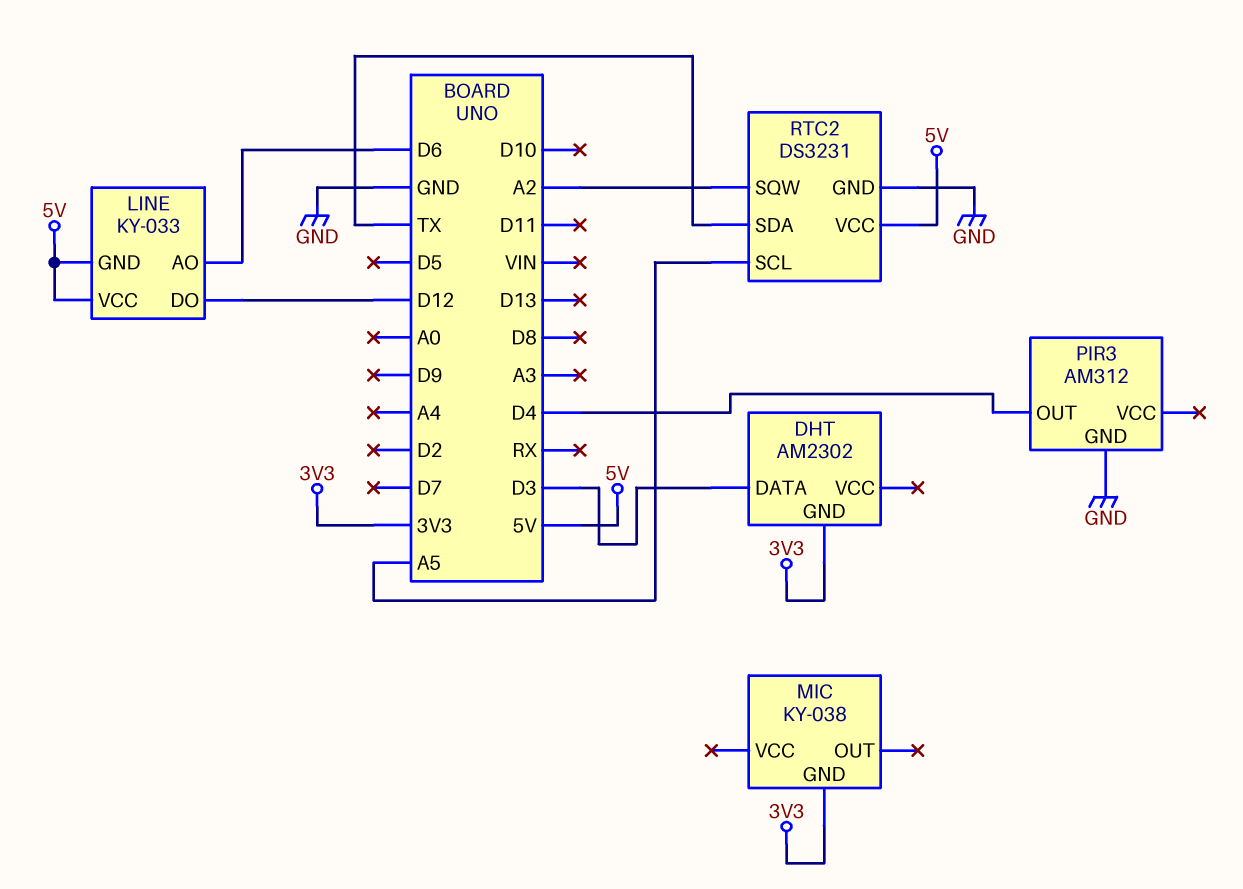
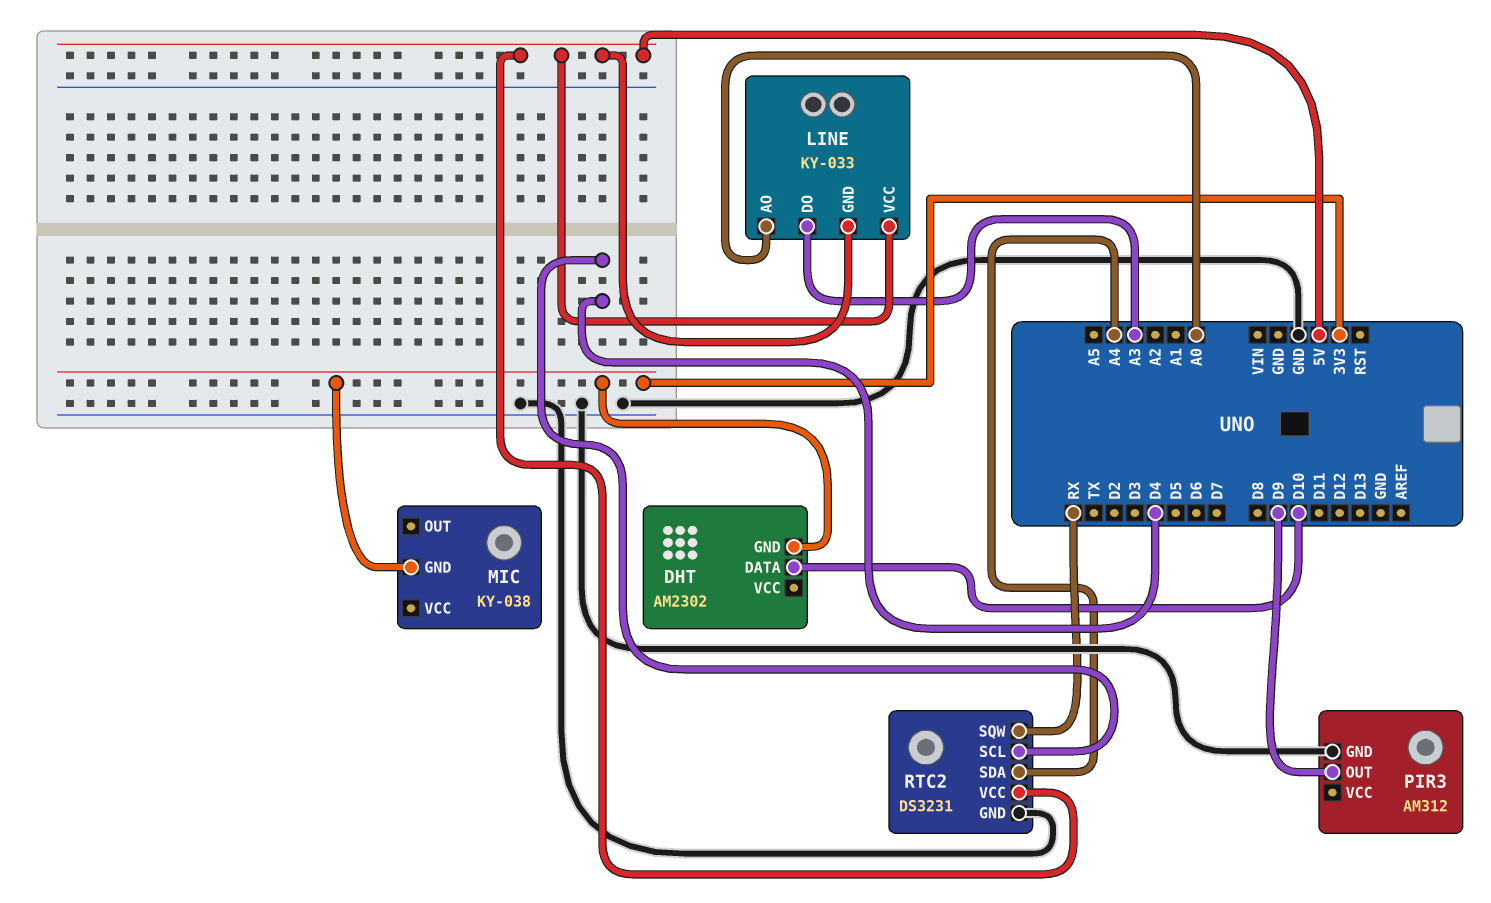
DHT pin DATA: D3 -> D10
LINE pin AO: D6 -> A0
LINE pin DO: D12 -> A3
PIR3 pin OUT: D4 -> D9
RTC2 pin SCL: A5 -> D4
RTC2 pin SDA: TX -> A4
RTC2 pin SQW: A2 -> RX

